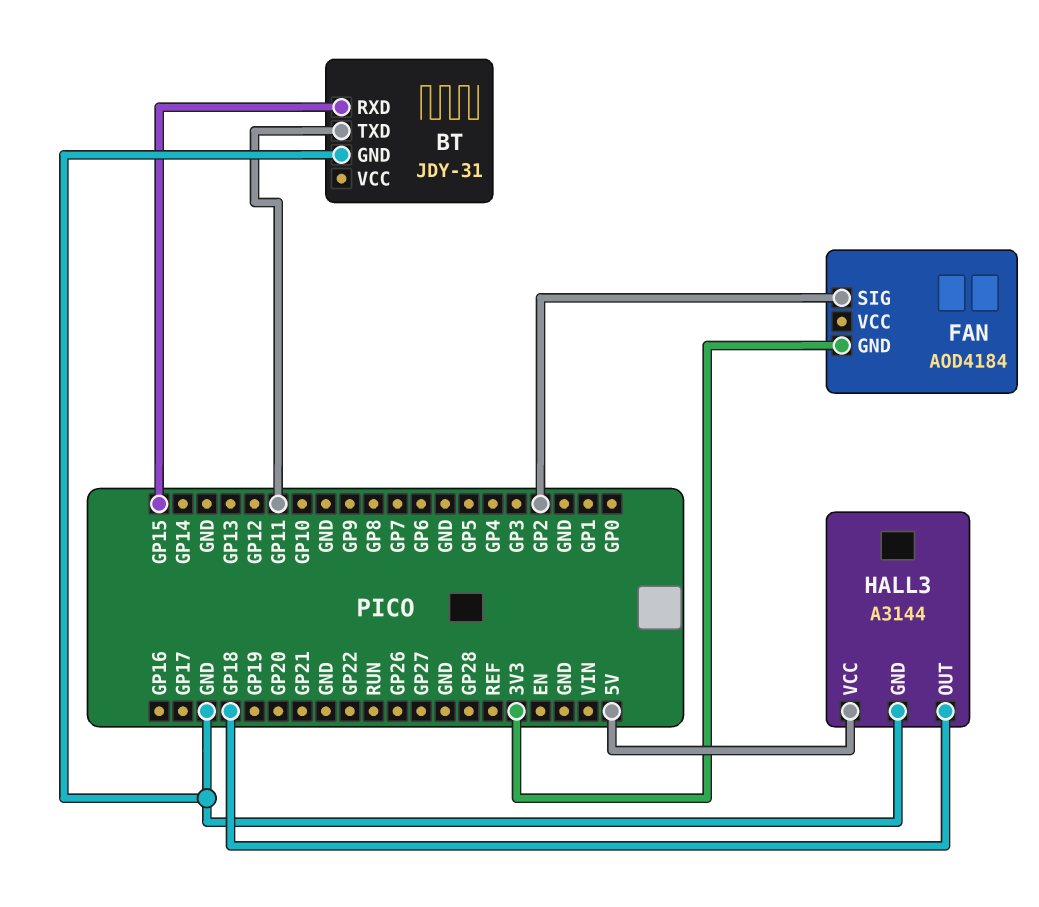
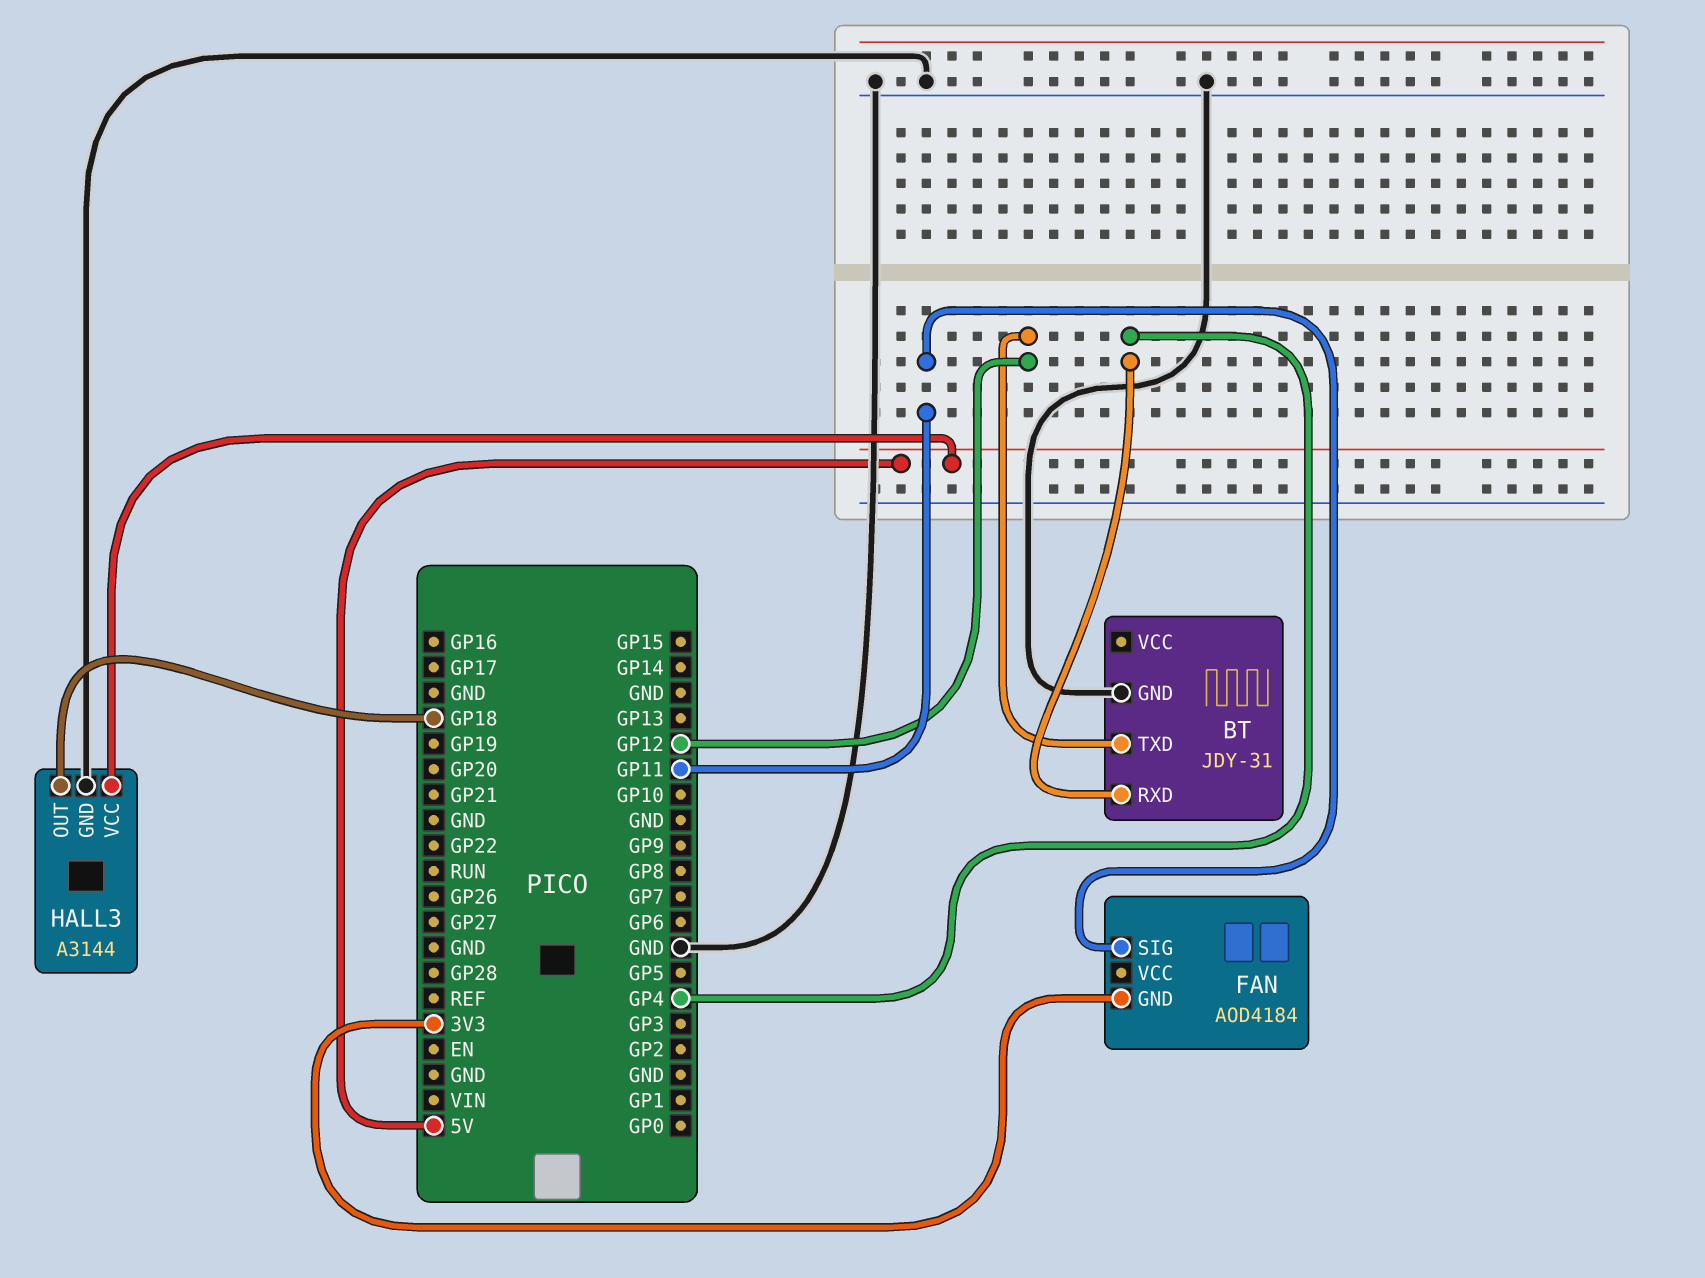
BT pin RXD: GP15 -> GP4
BT pin TXD: GP11 -> GP12
FAN pin SIG: GP2 -> GP11

